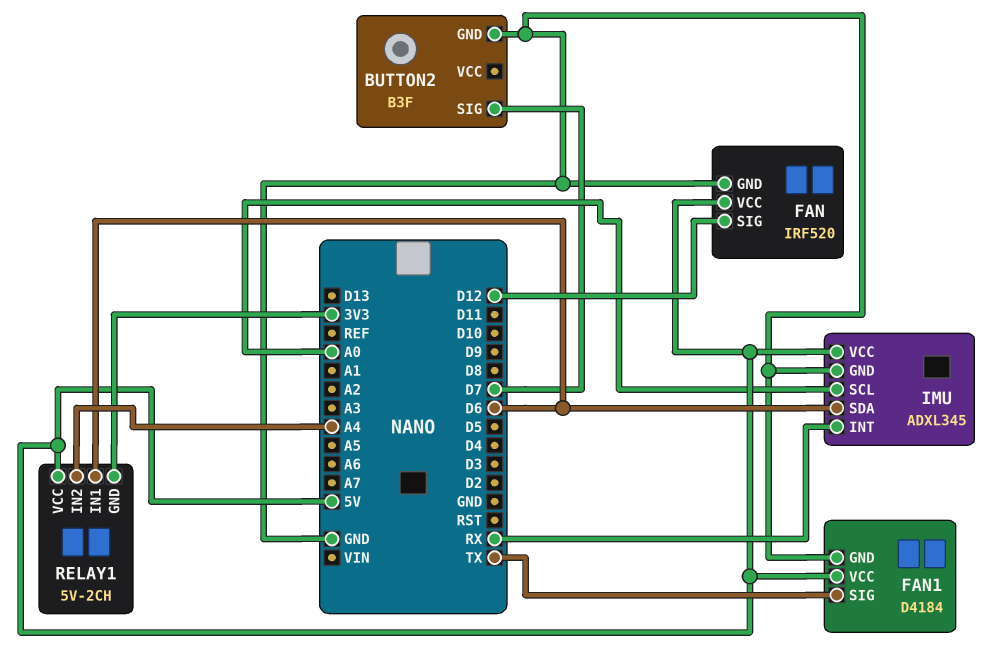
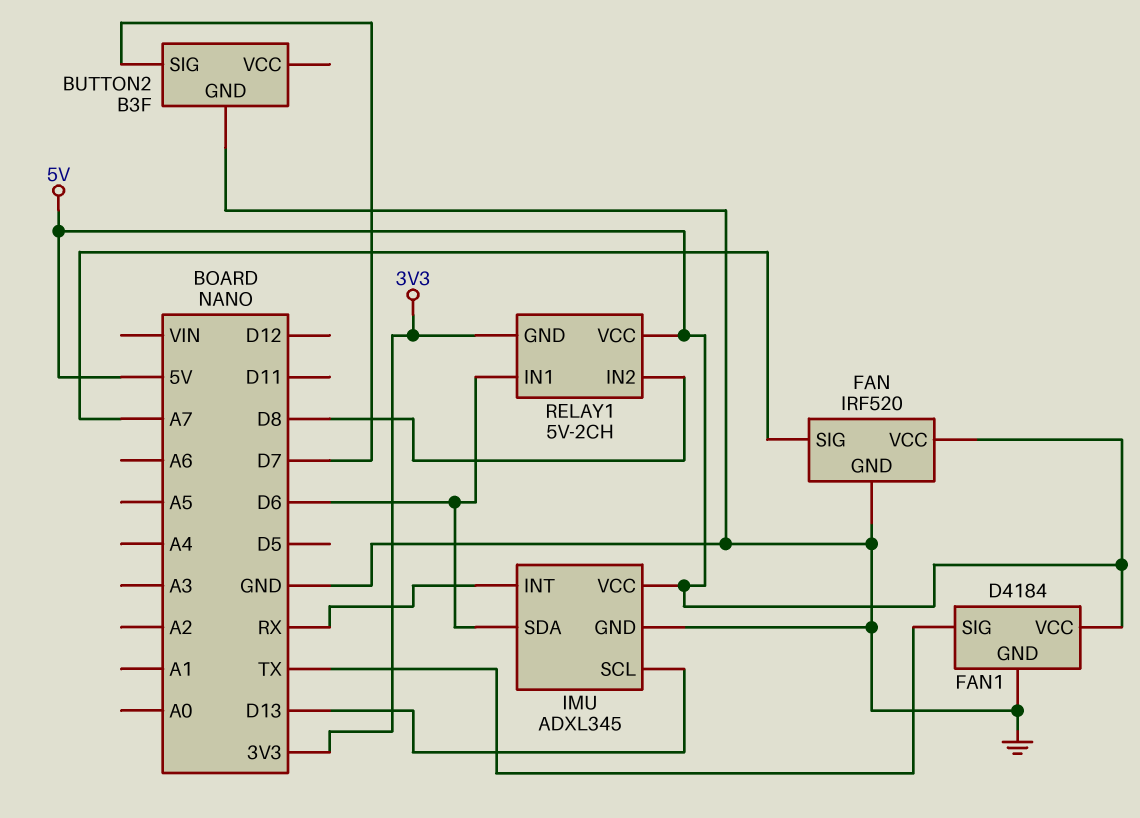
FAN pin SIG: D12 -> A7
IMU pin SCL: A0 -> D13
RELAY1 pin IN2: A4 -> D8

